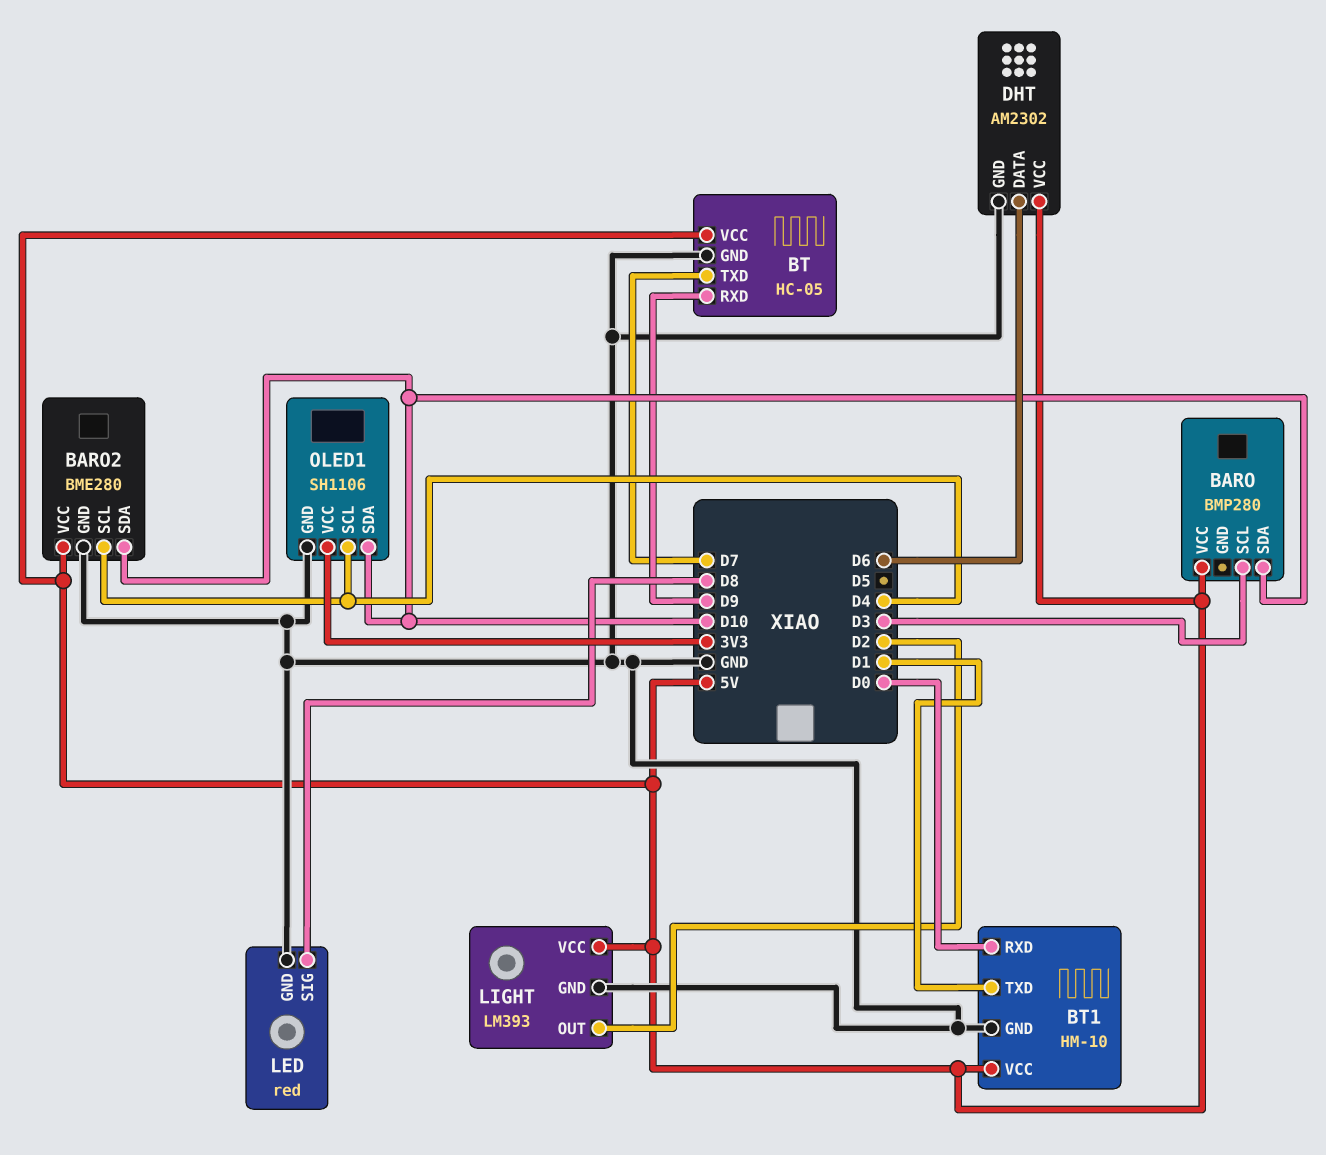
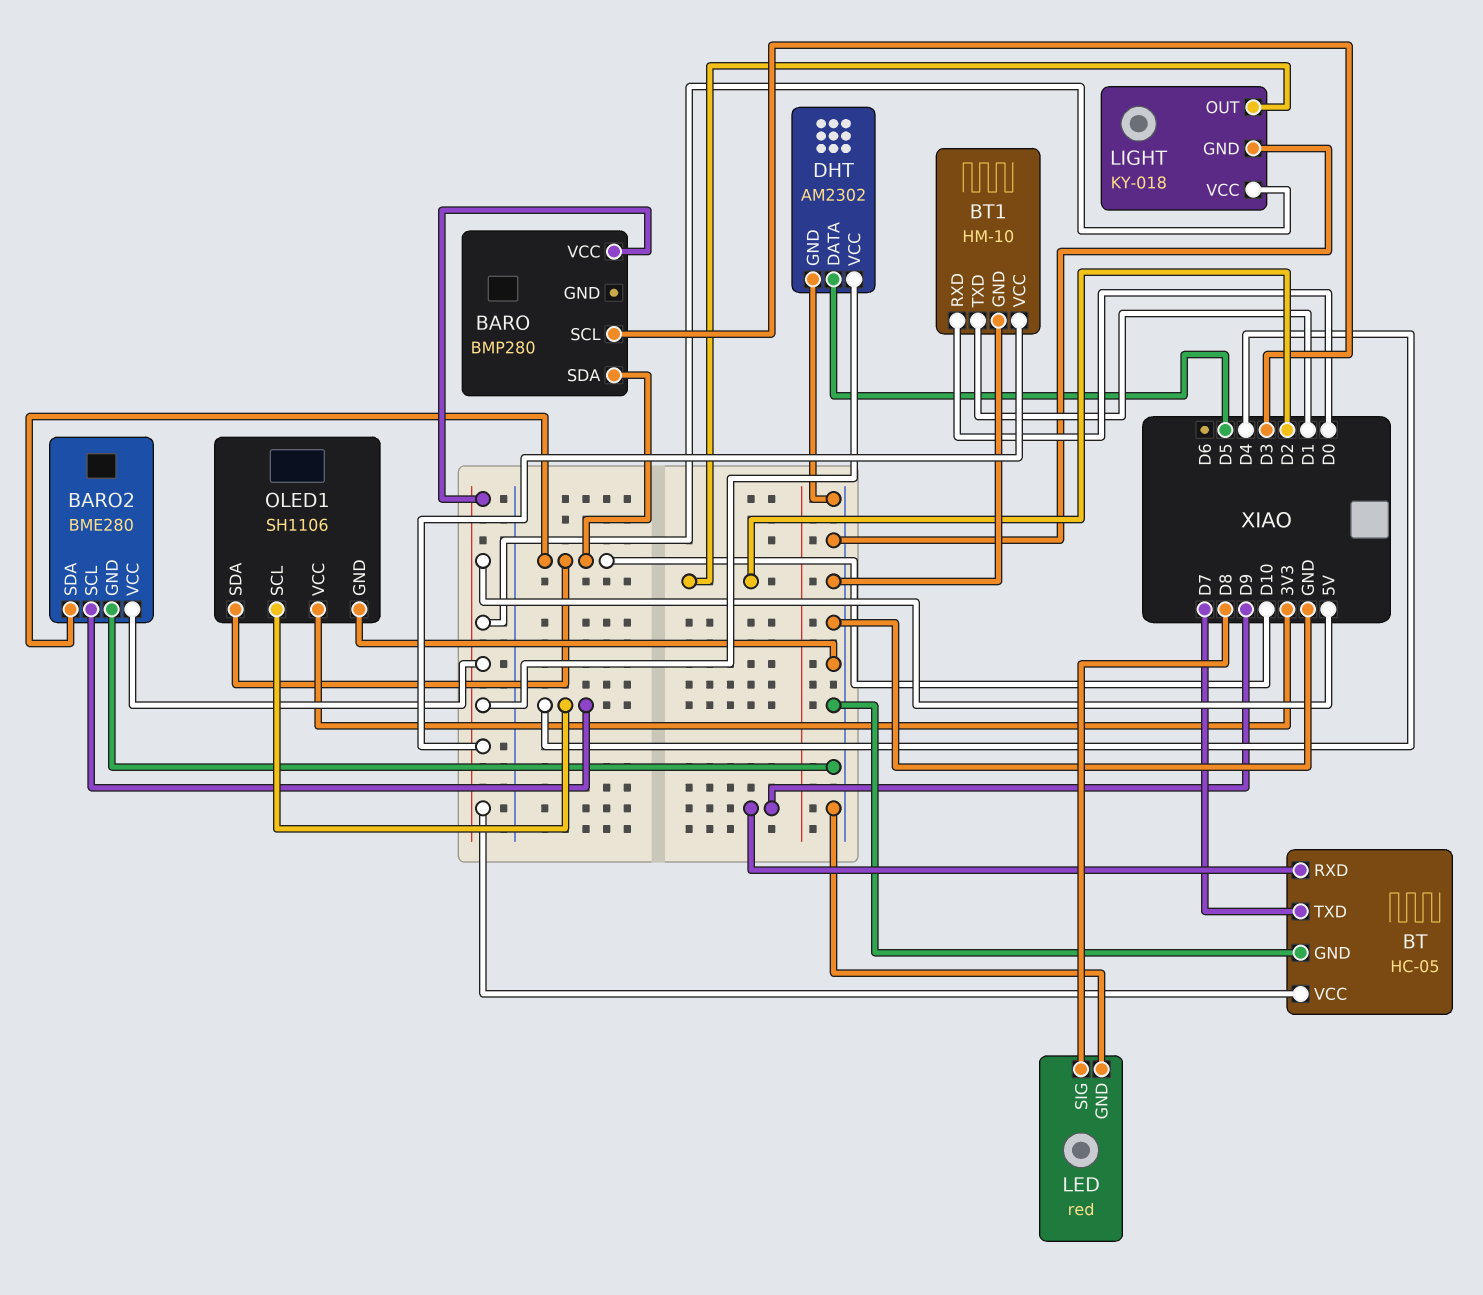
DHT pin DATA: D6 -> D5
LIGHT: LM393 -> KY-018

